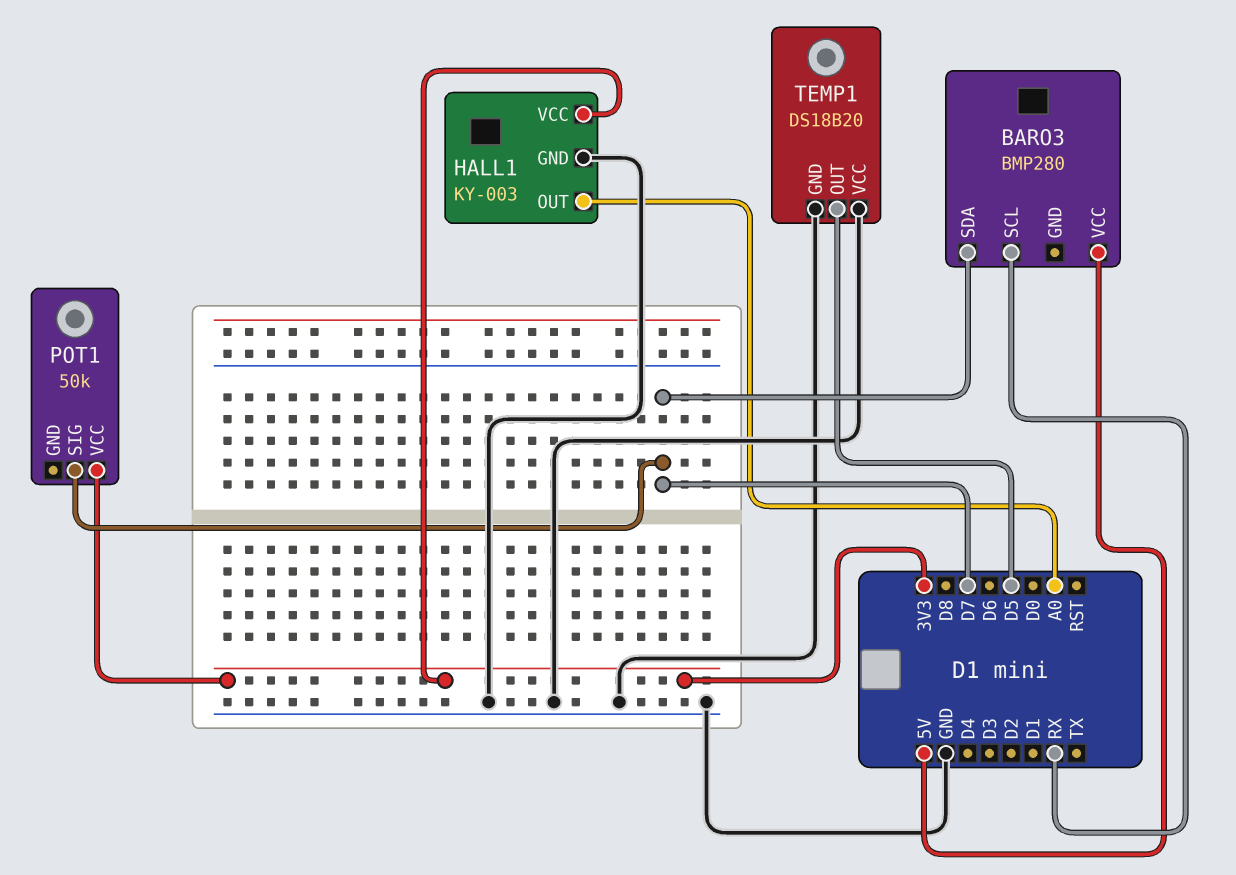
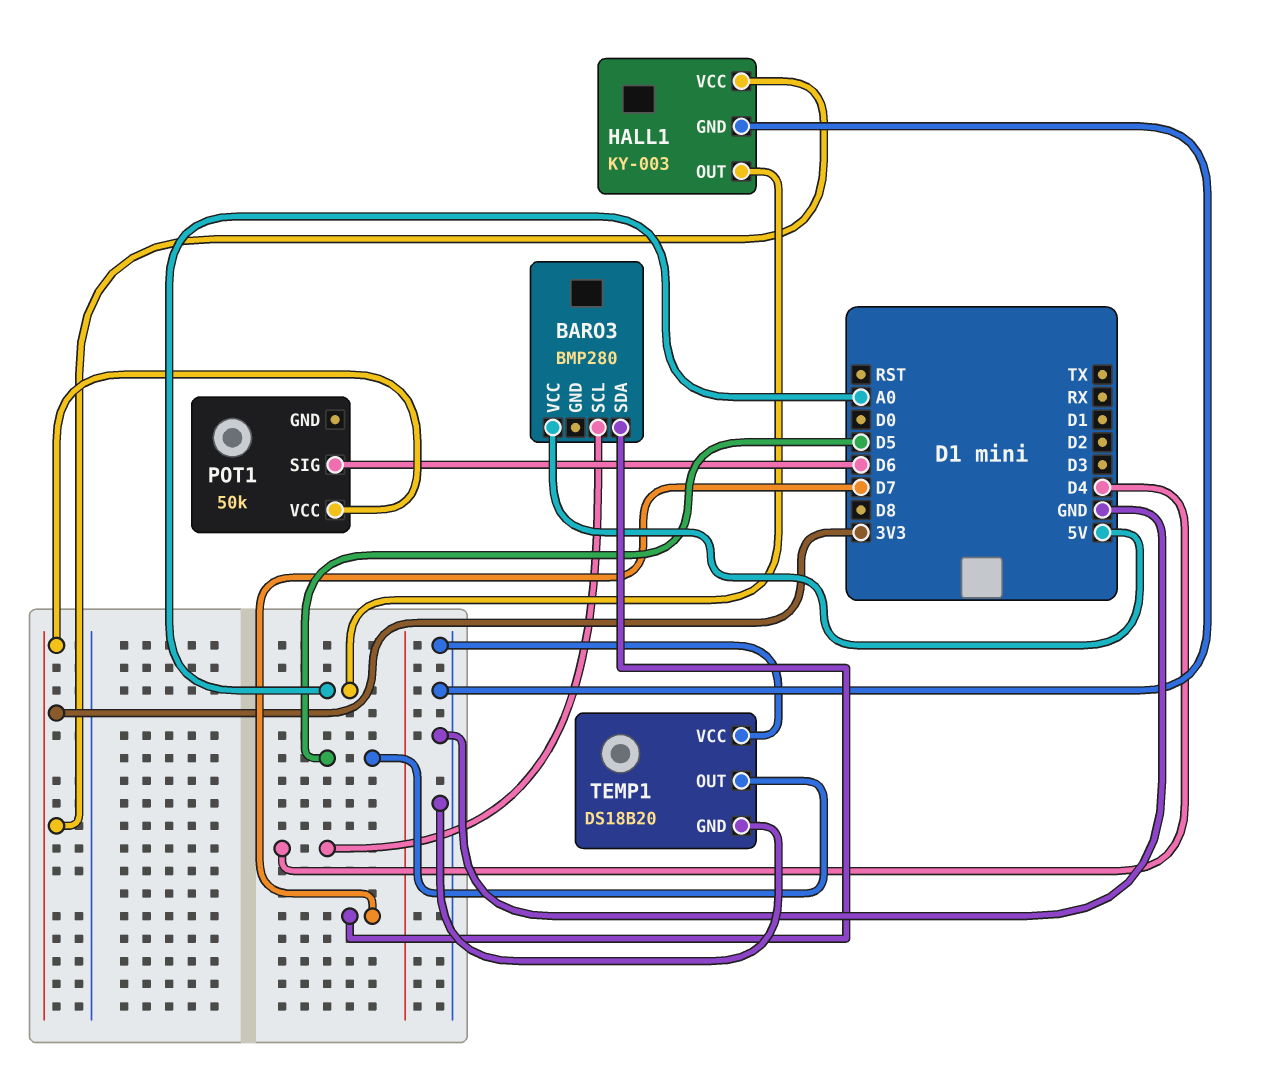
BARO3 pin SCL: RX -> D4
POT1 pin SIG: D7 -> D6

